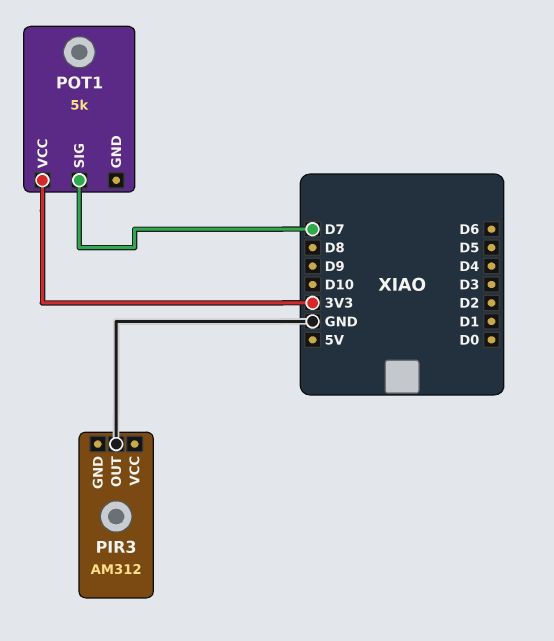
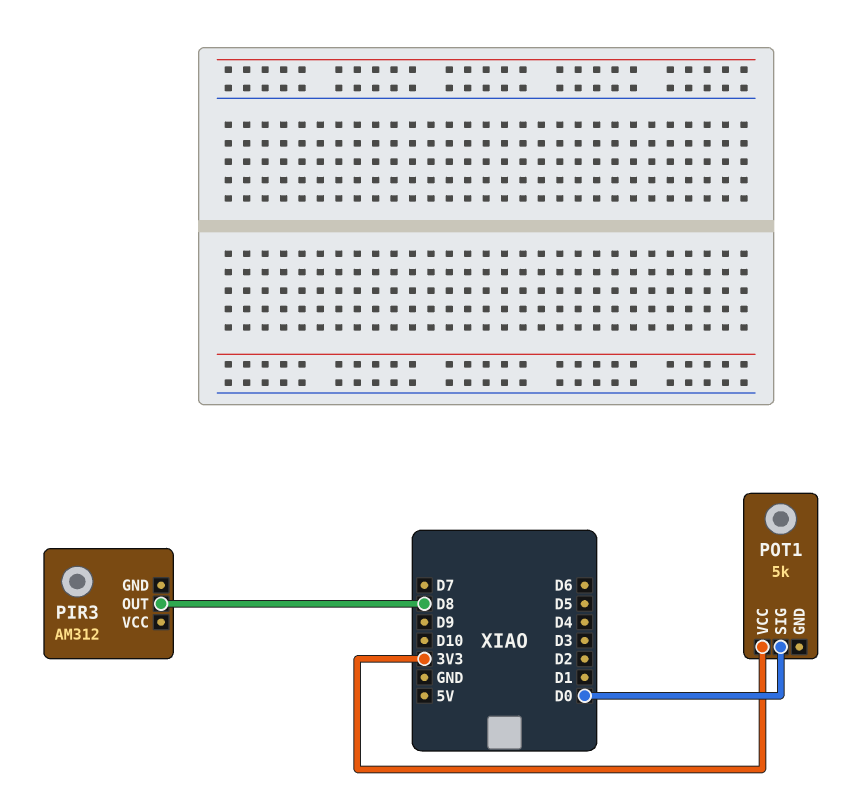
PIR3 pin OUT: GND -> D8
POT1 pin SIG: D7 -> D0

